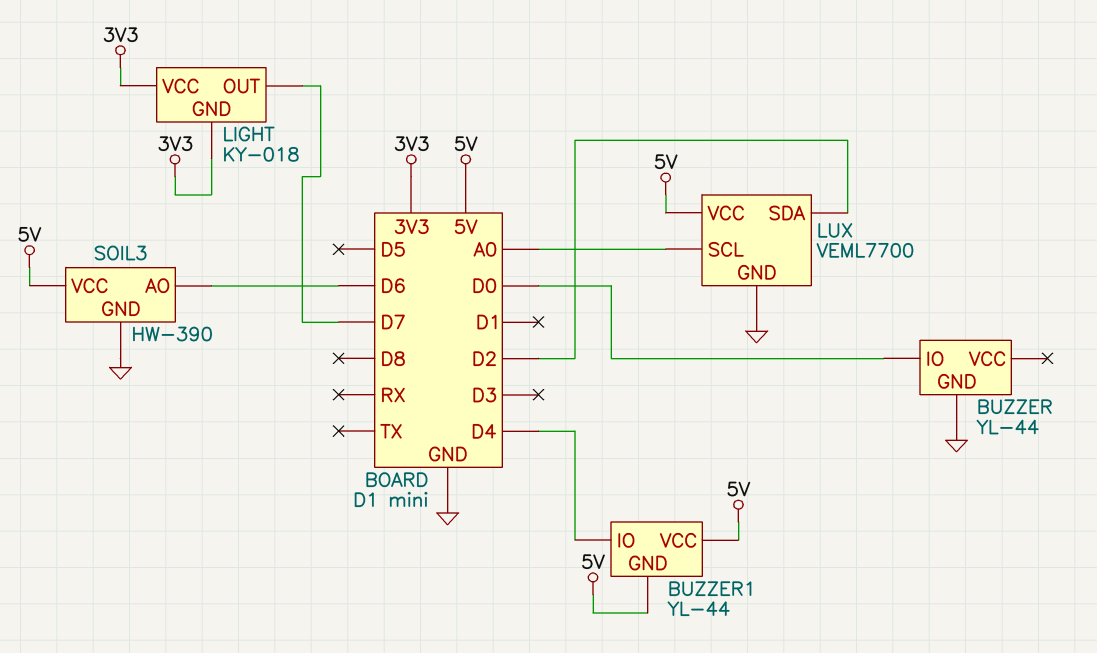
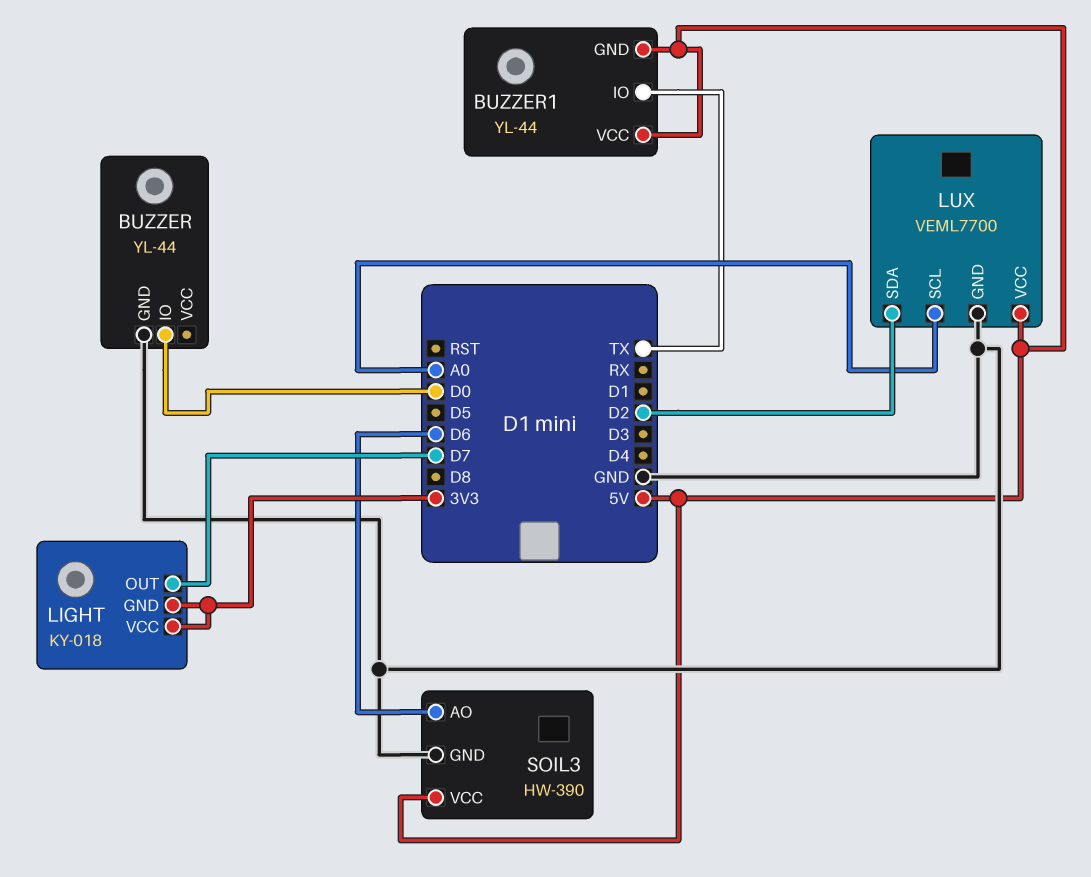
BUZZER1 pin IO: D4 -> TX

